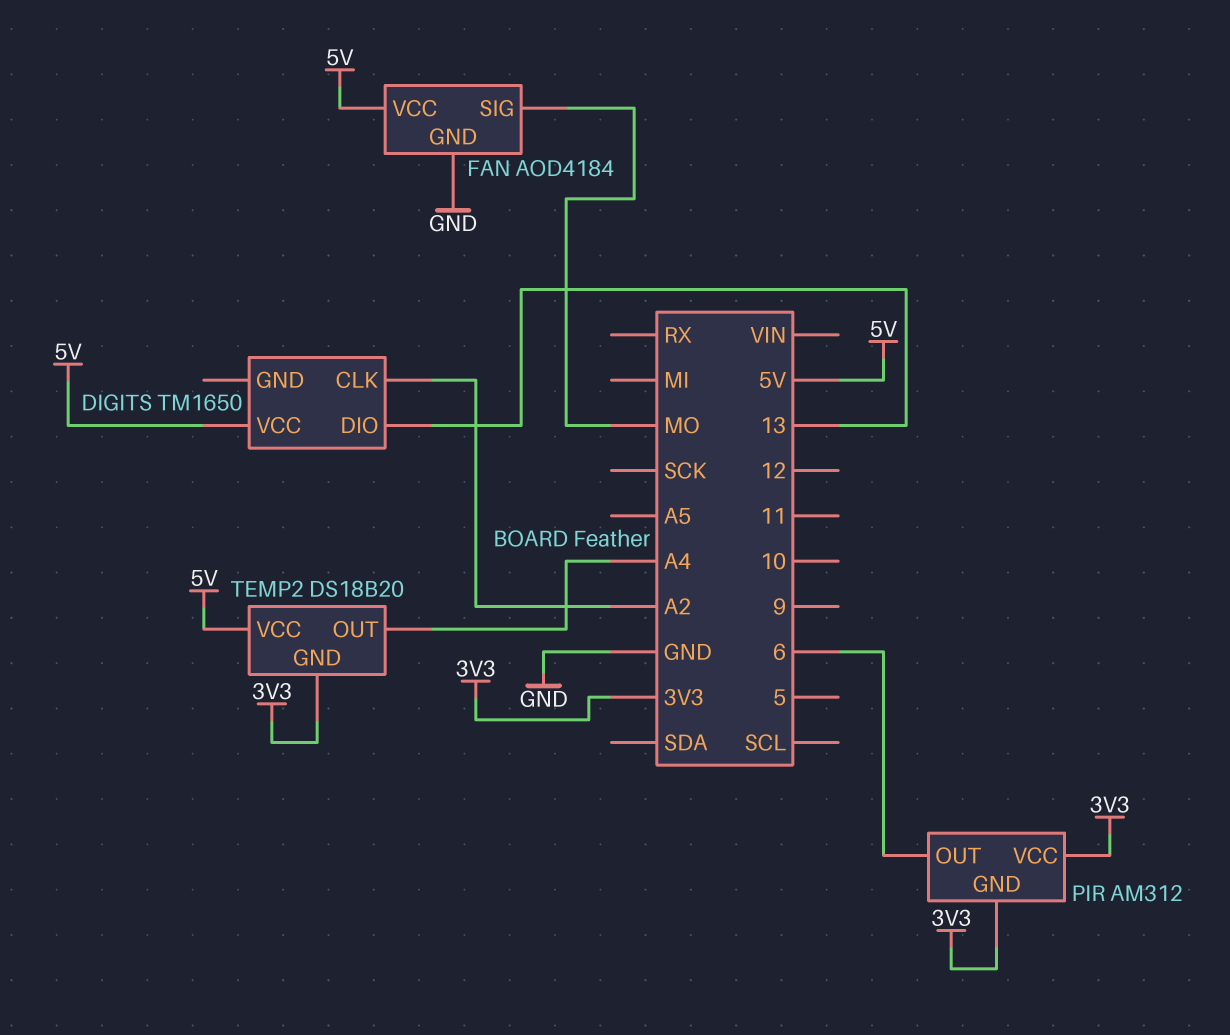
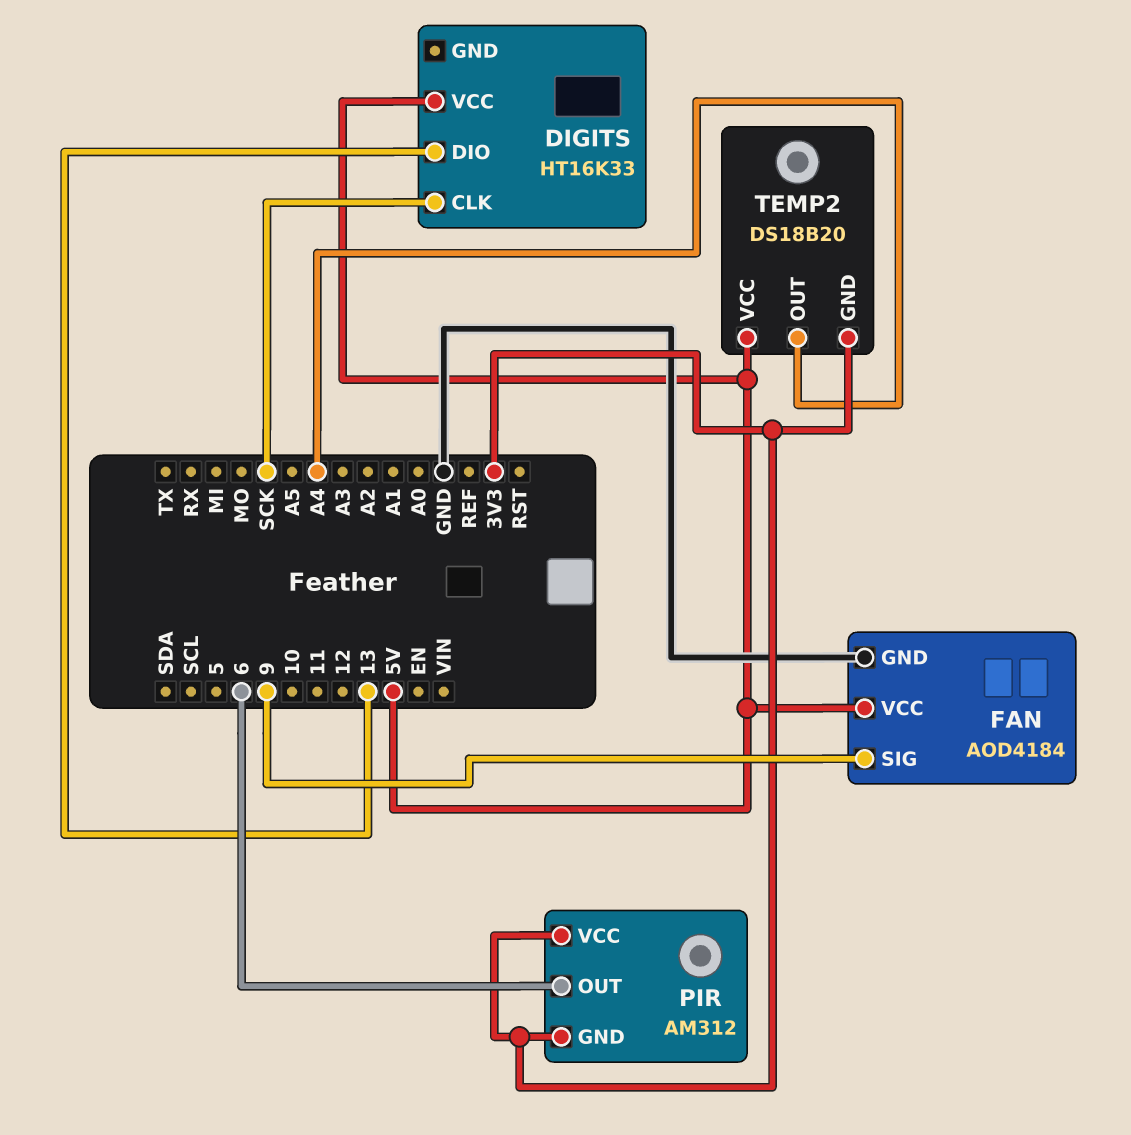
DIGITS: TM1650 -> HT16K33
DIGITS pin CLK: A2 -> SCK
FAN pin SIG: MO -> 9

